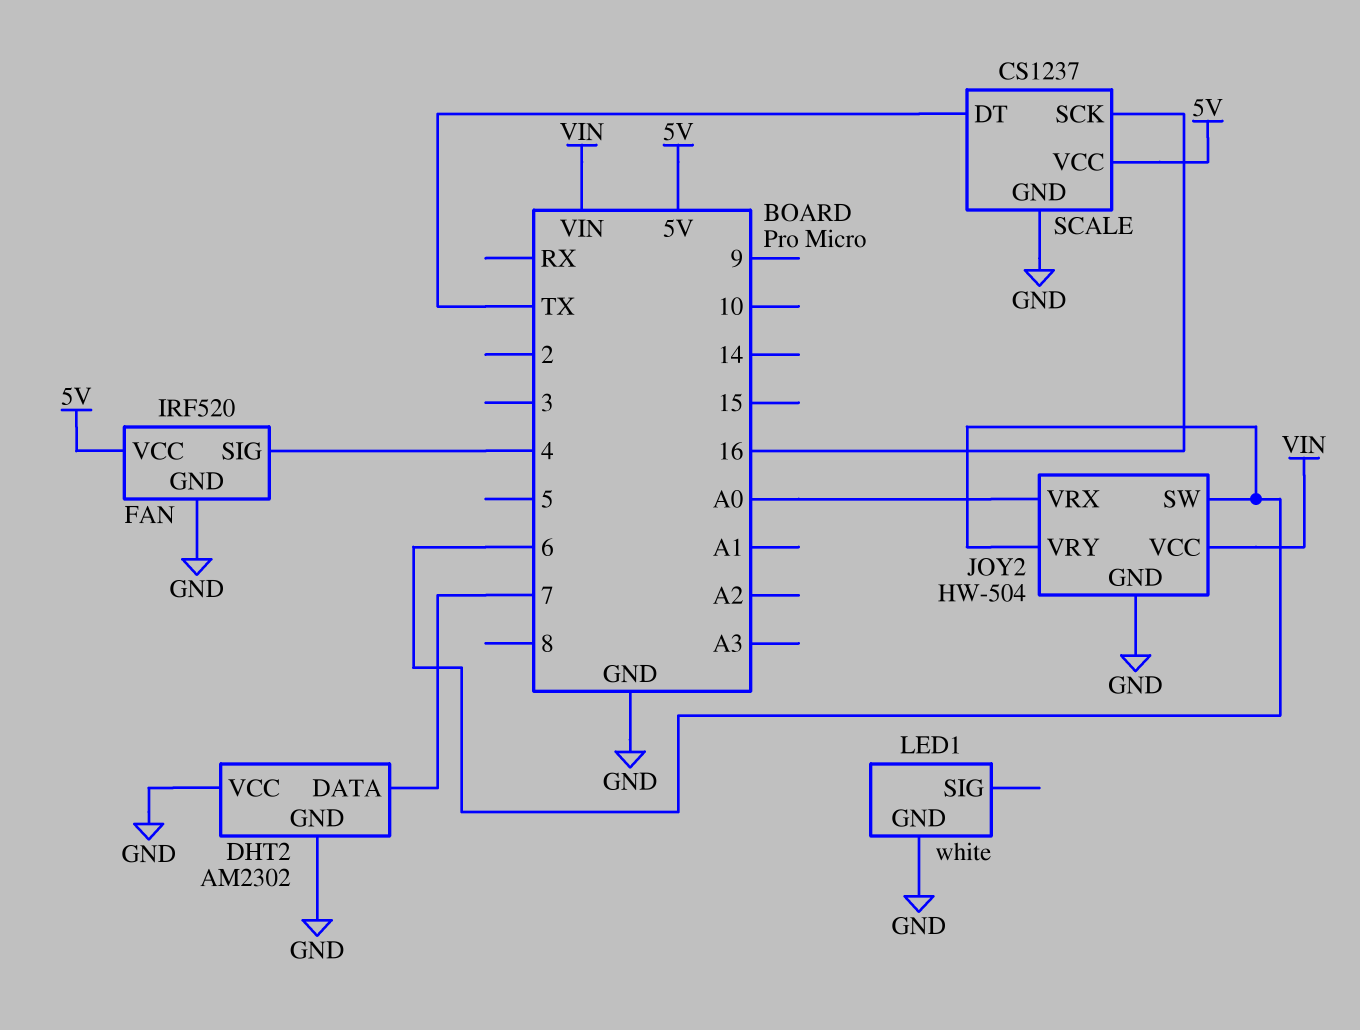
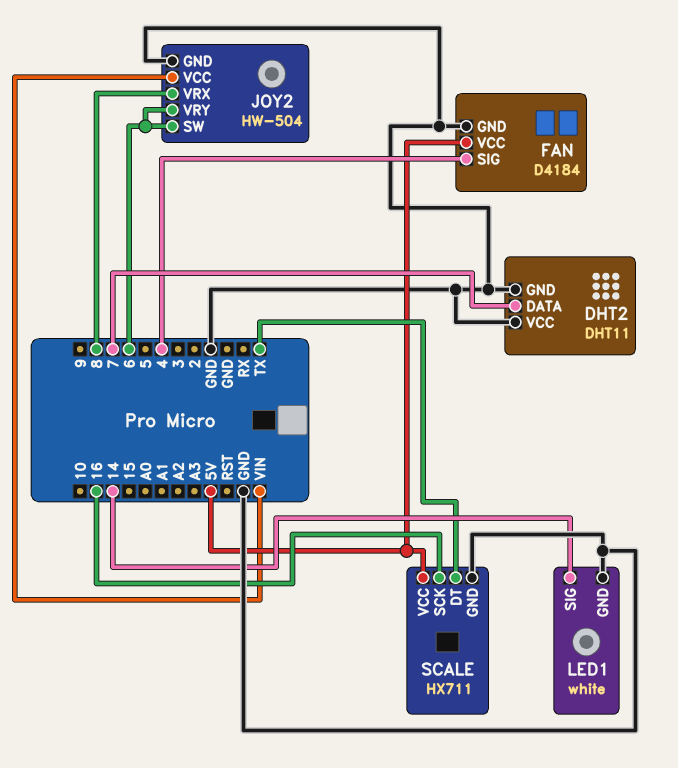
DHT2: AM2302 -> DHT11
FAN: IRF520 -> D4184
JOY2 pin VRX: A0 -> 8
LED1 pin SIG: none -> 14
SCALE: CS1237 -> HX711

